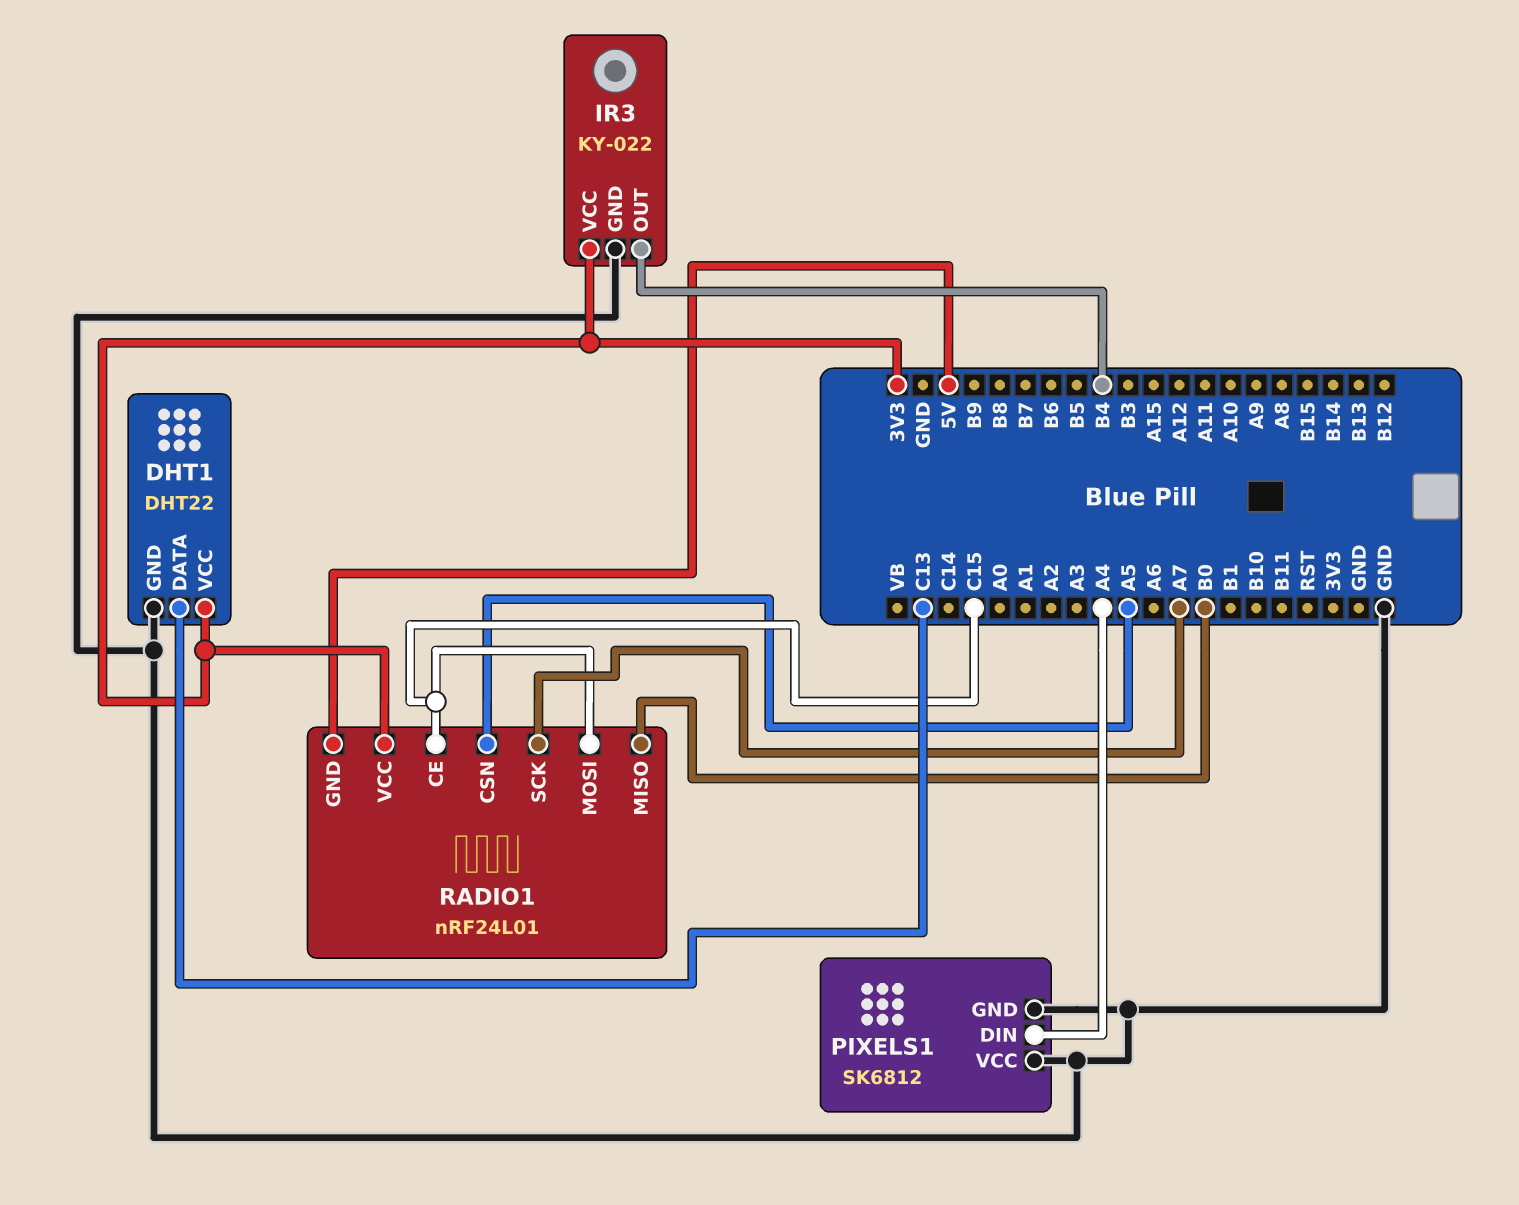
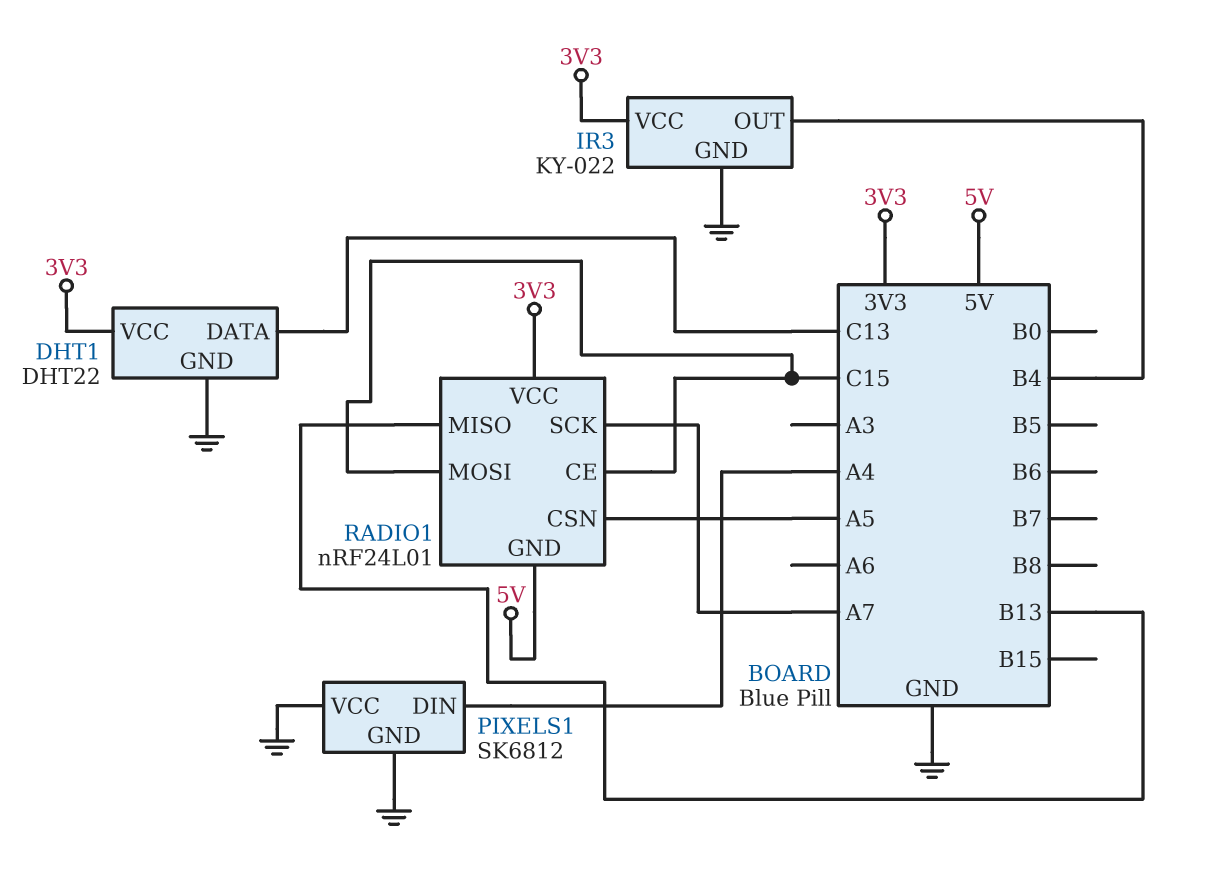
RADIO1 pin MISO: B0 -> B13

